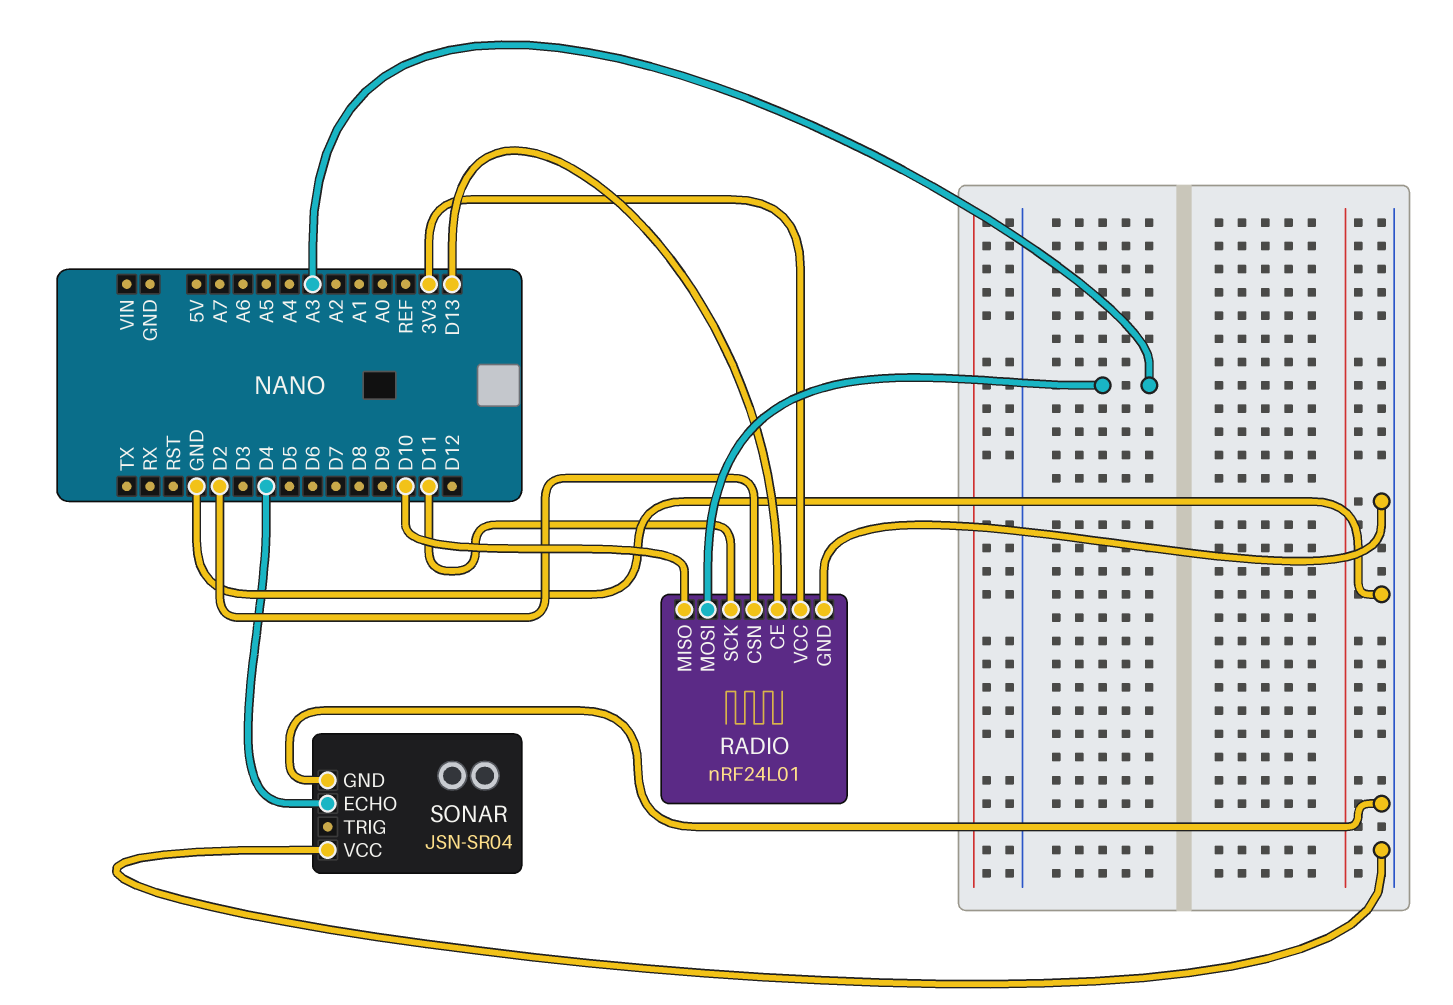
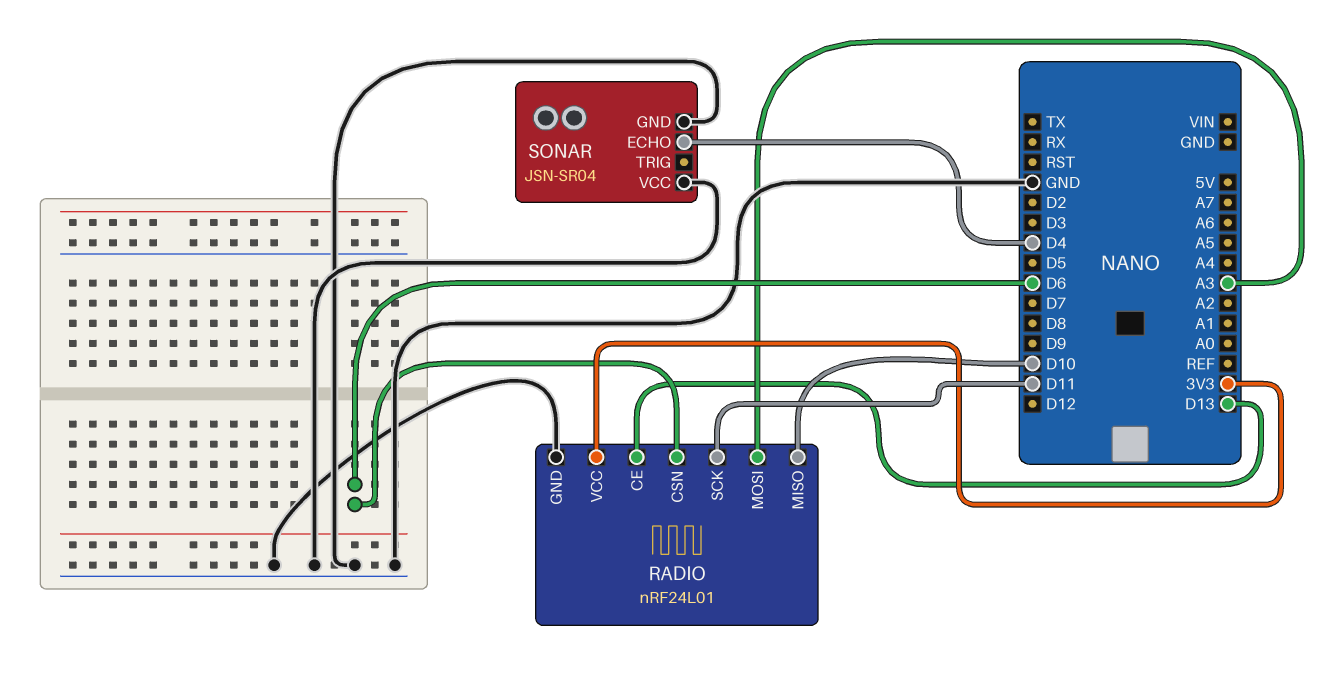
RADIO pin CSN: D2 -> D6

